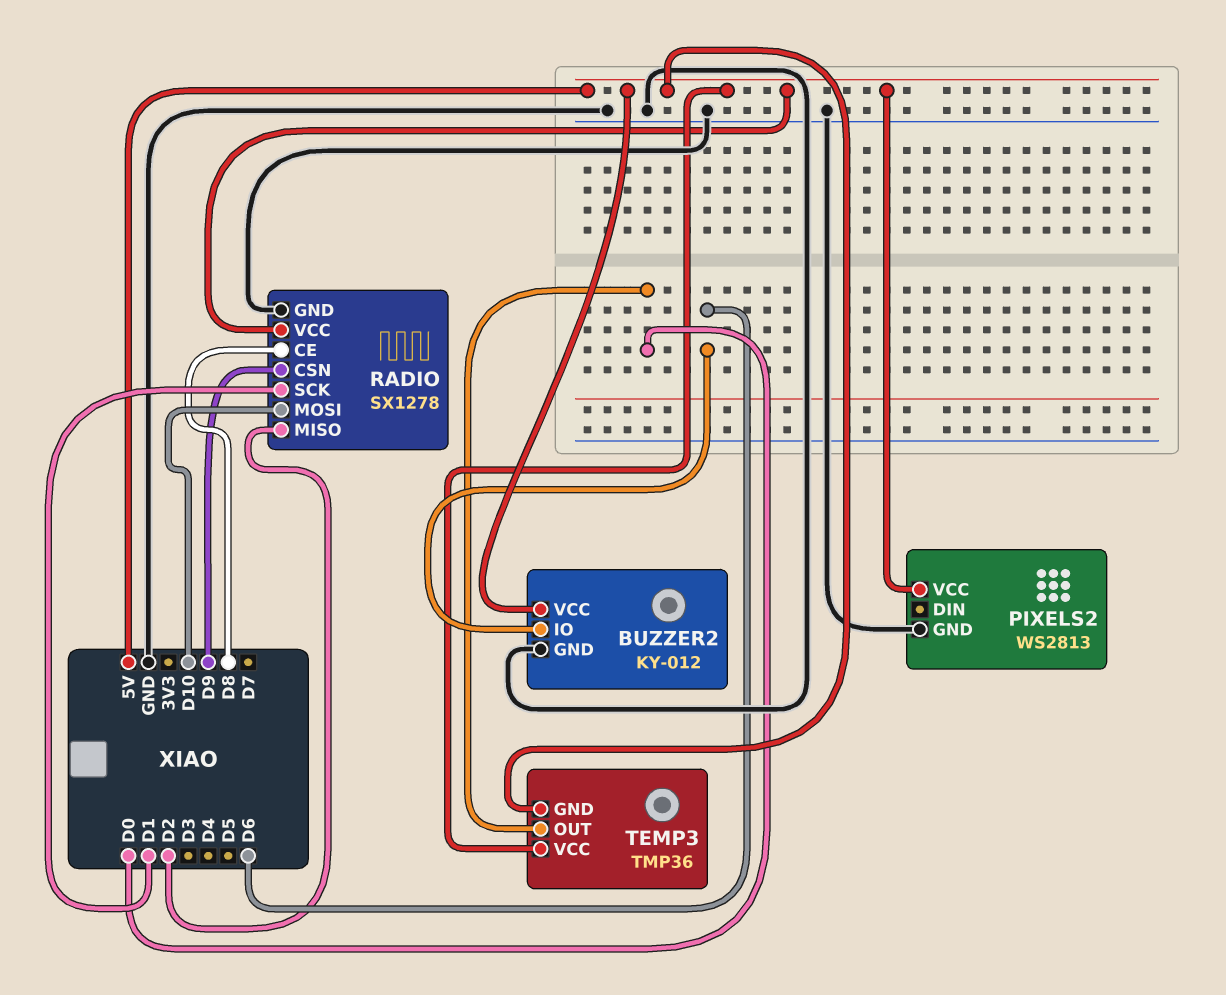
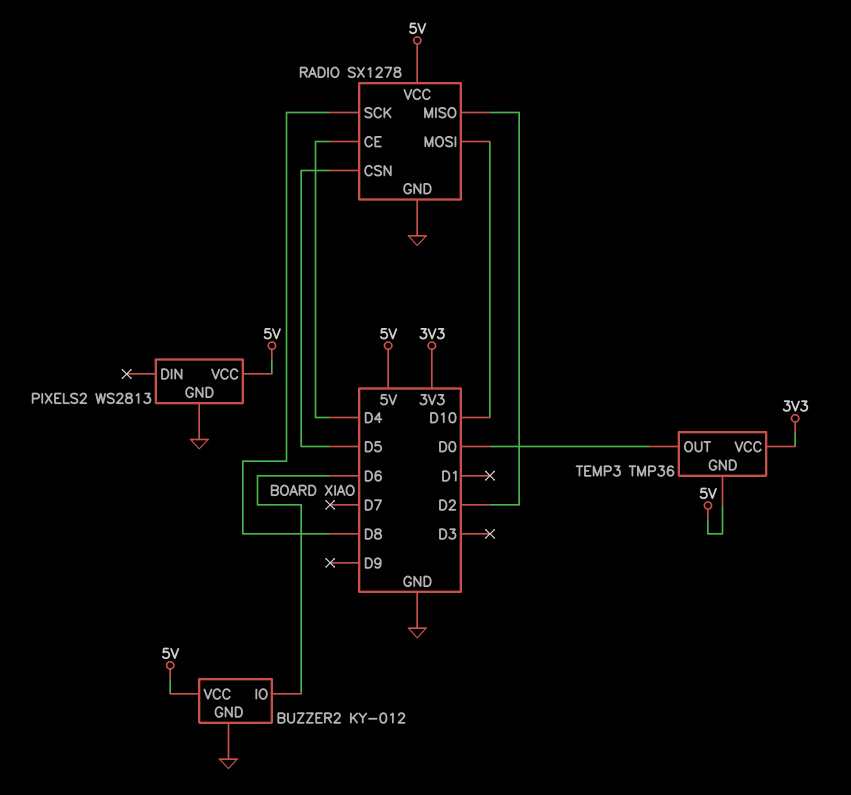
RADIO pin CE: D8 -> D4
RADIO pin CSN: D9 -> D5
RADIO pin SCK: D1 -> D8
TEMP3 pin VCC: 5V -> 3V3

